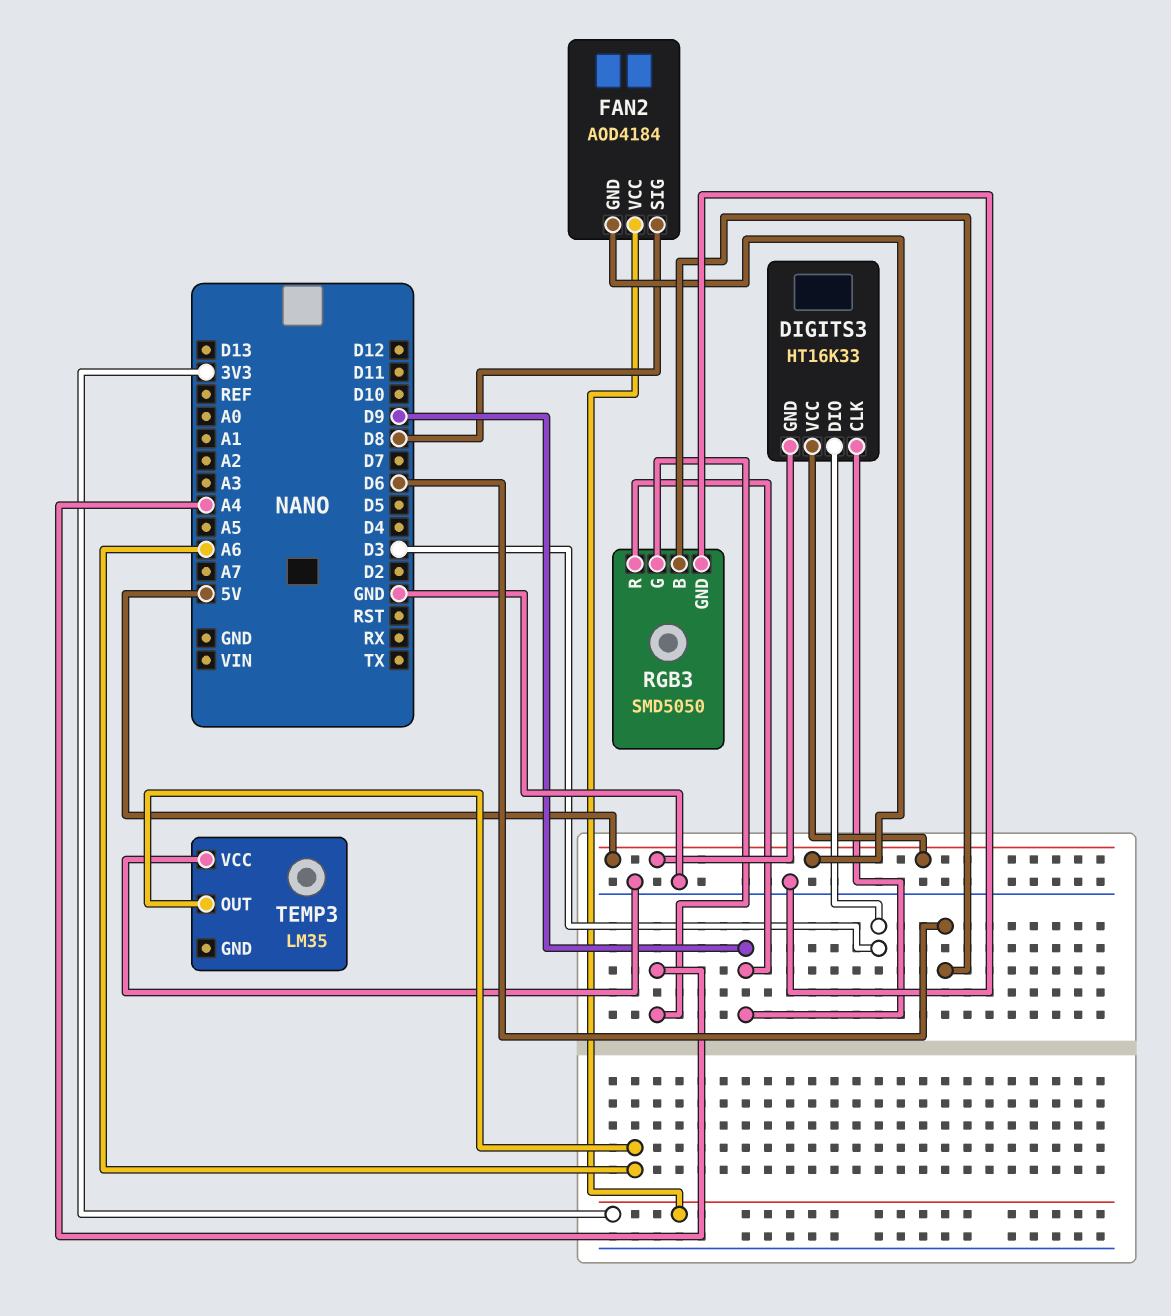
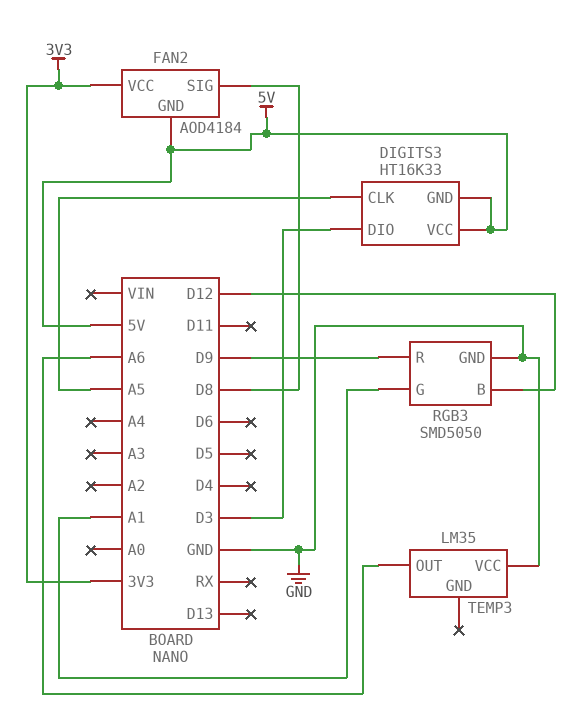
DIGITS3 pin CLK: D9 -> A5
RGB3 pin B: D6 -> D12
RGB3 pin G: A4 -> A1

